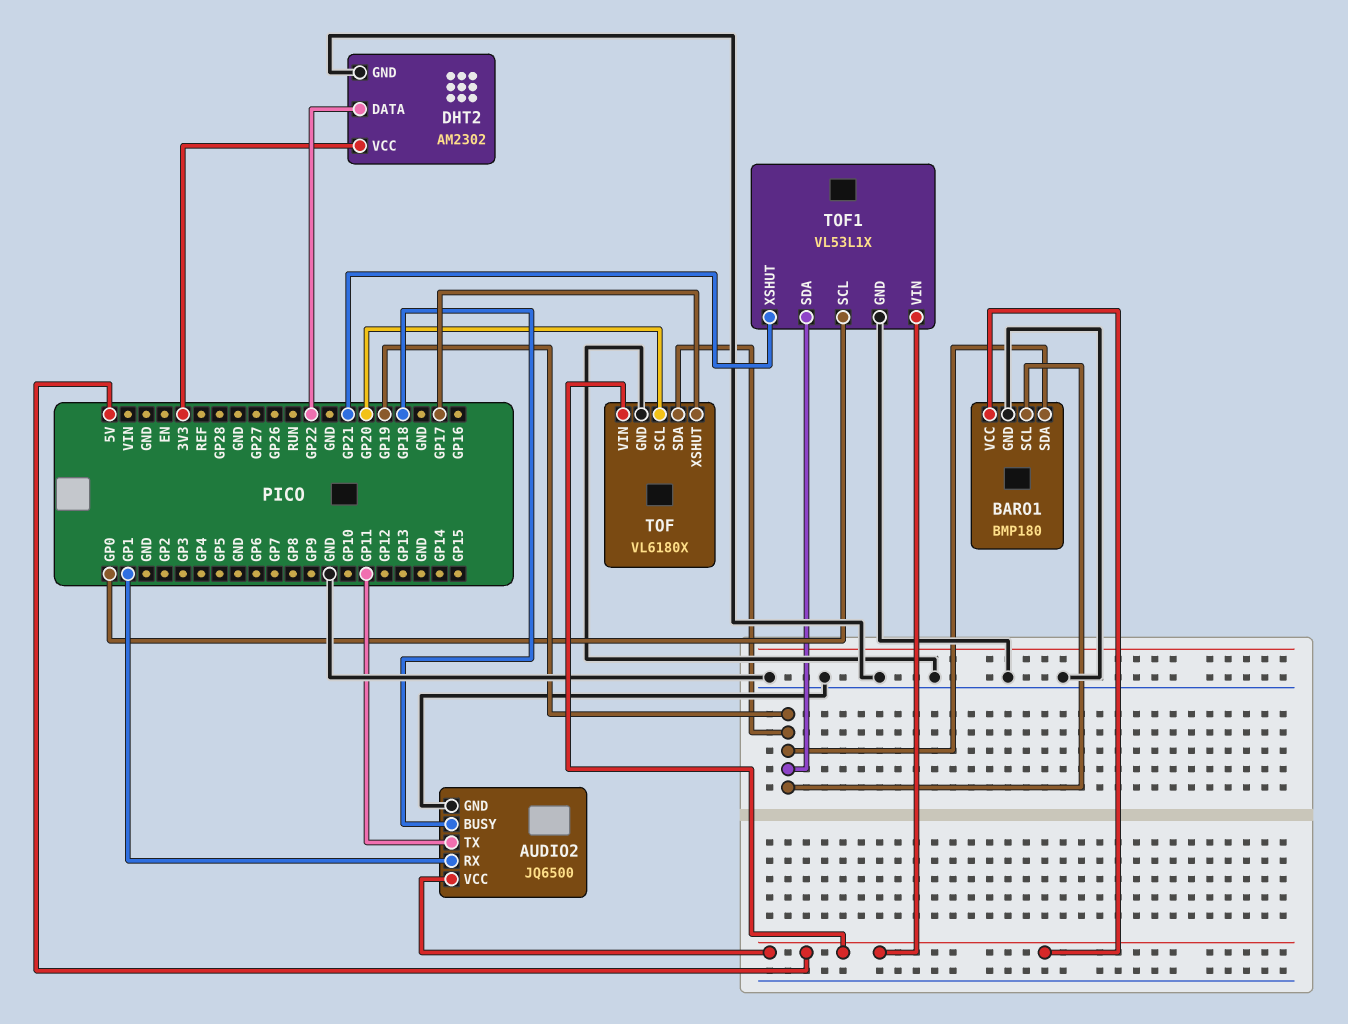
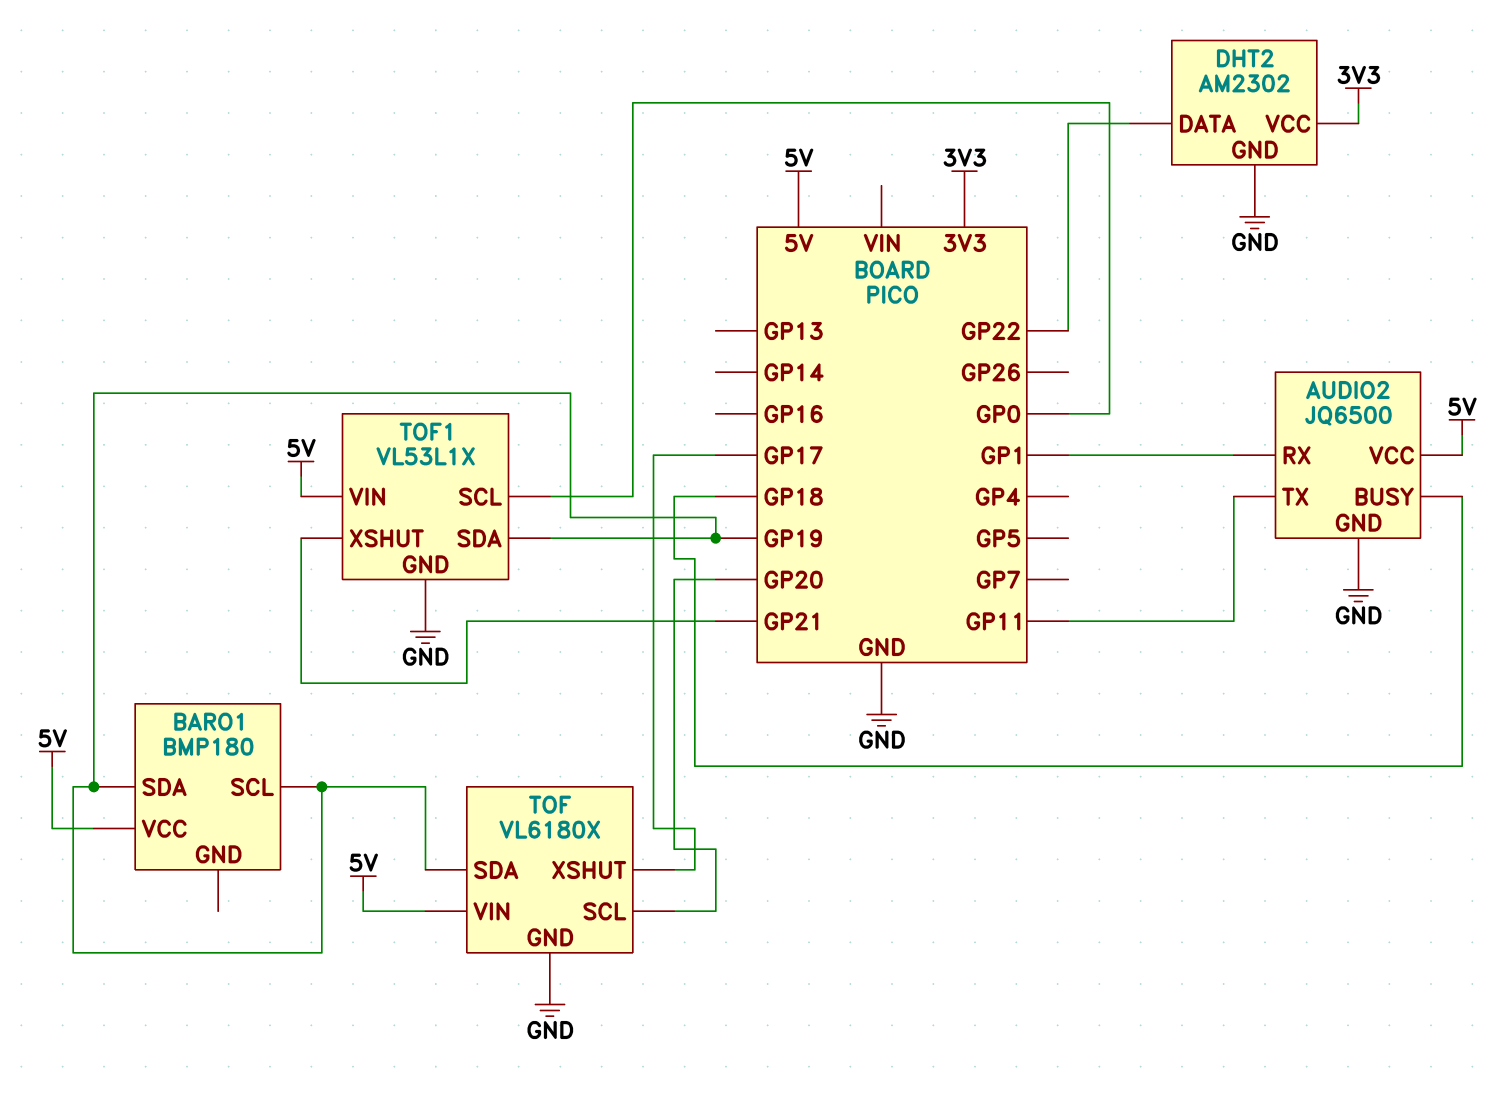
BARO1 pin GND: GND -> none

